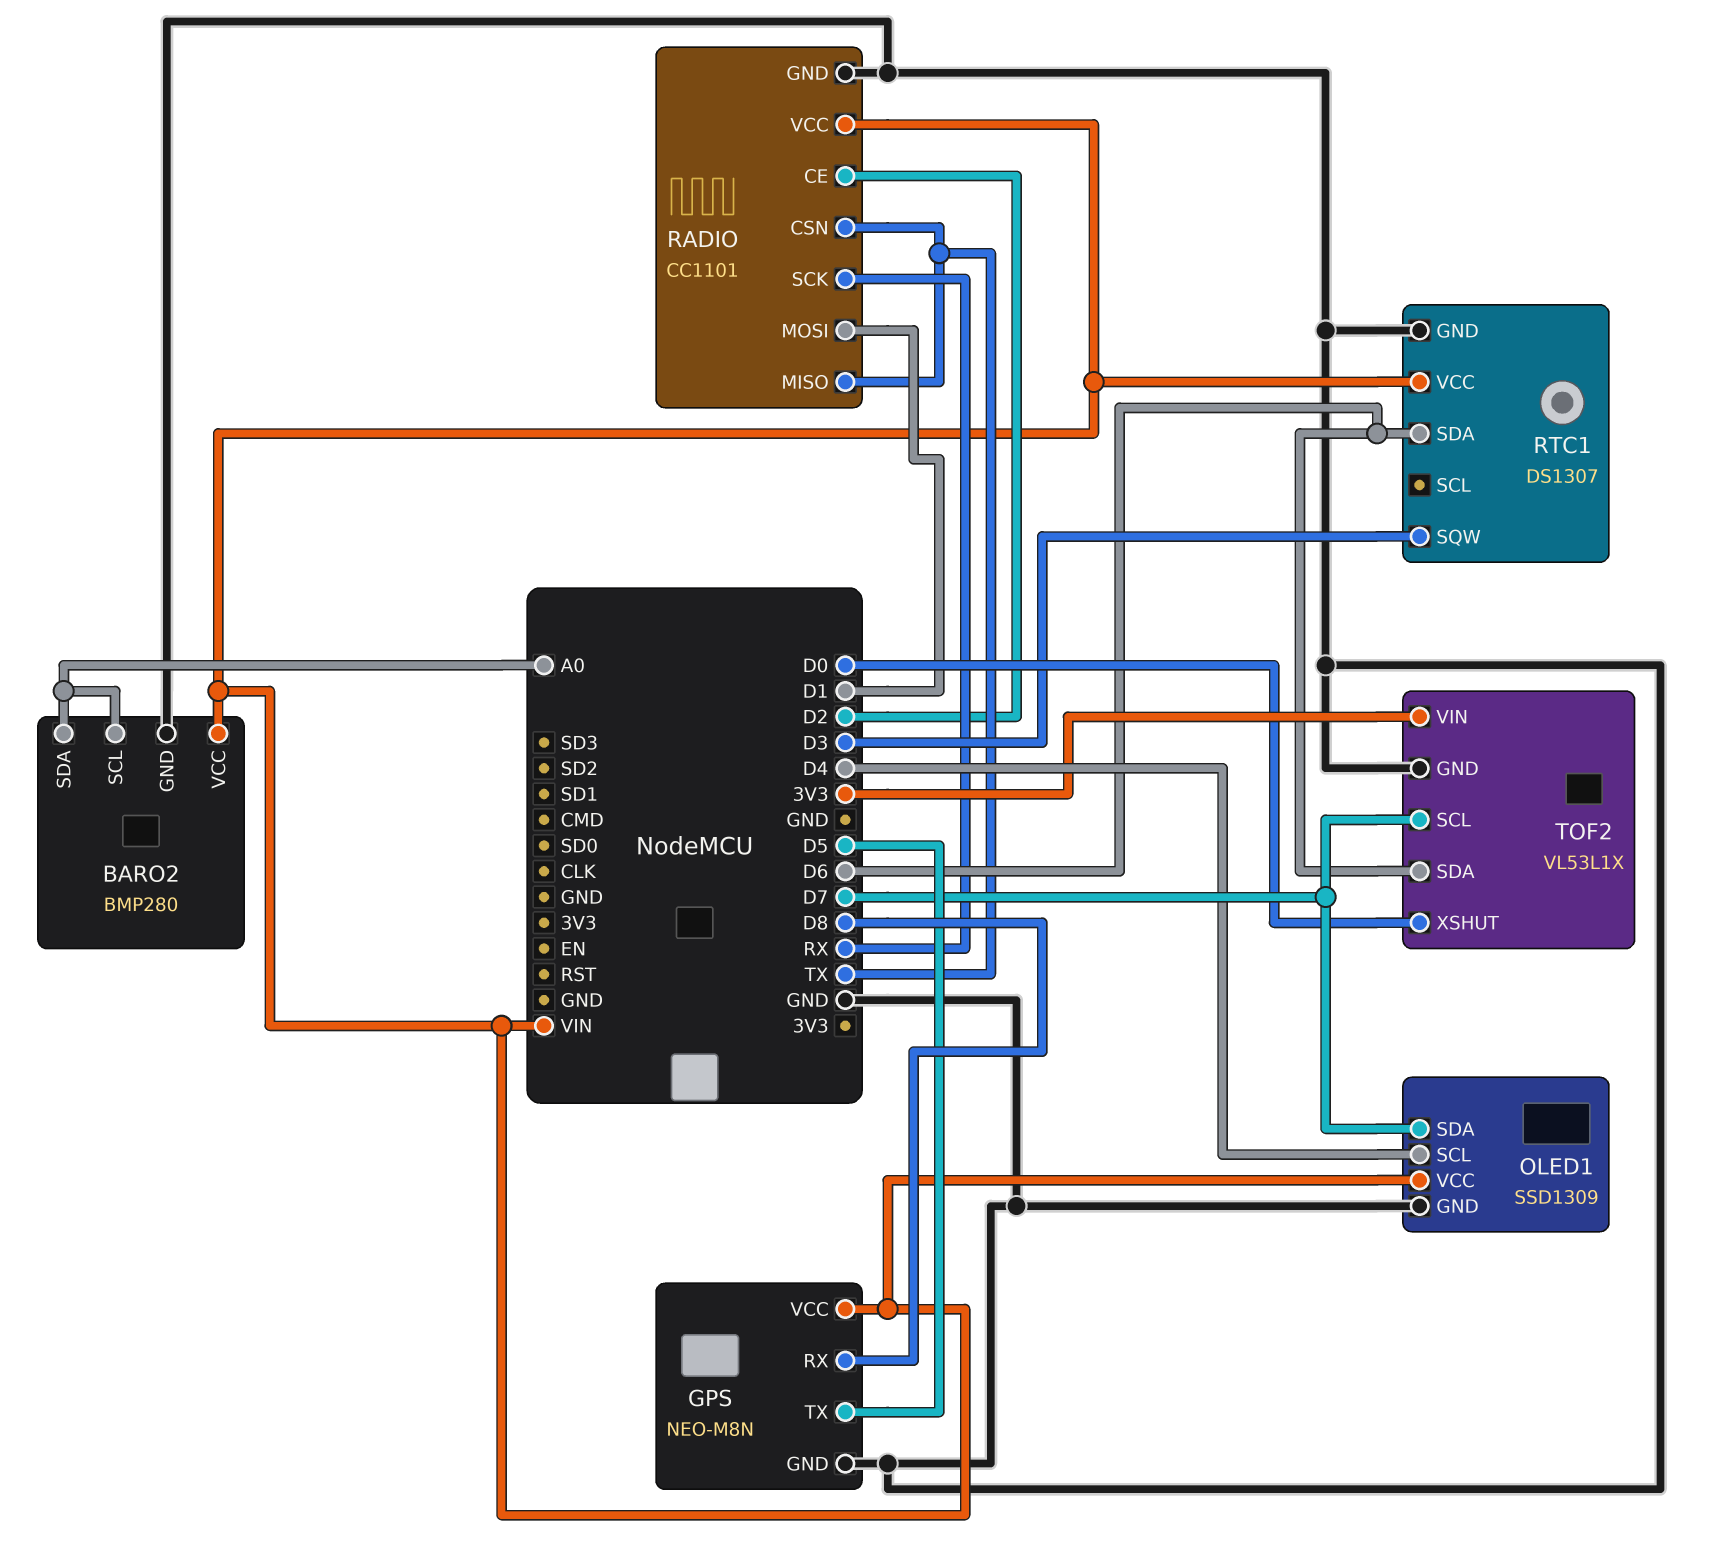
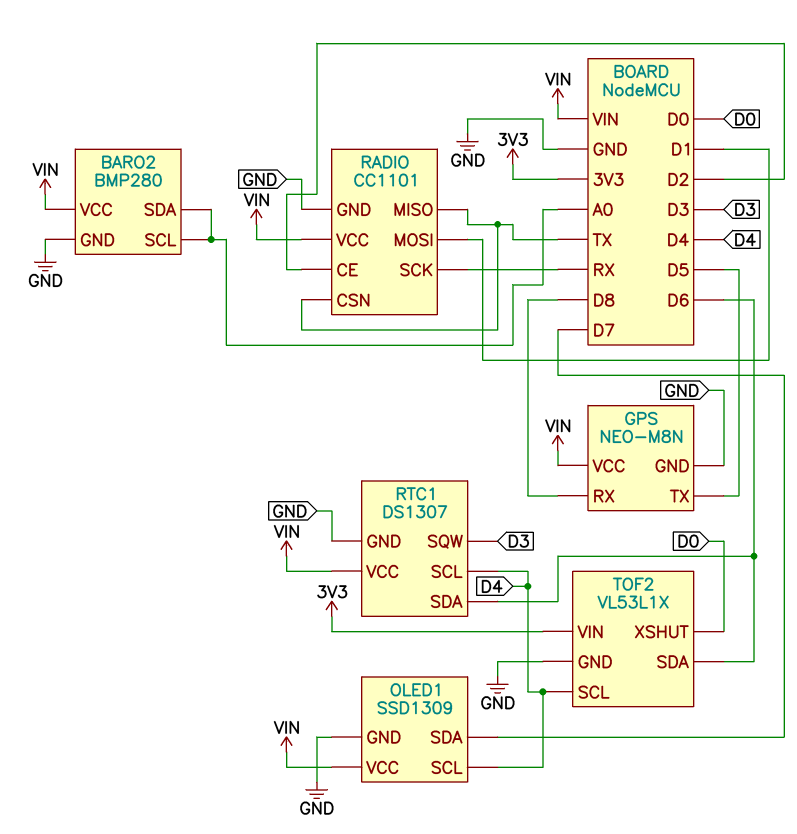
RTC1 pin SCL: none -> D4
TOF2 pin SCL: D7 -> D4

